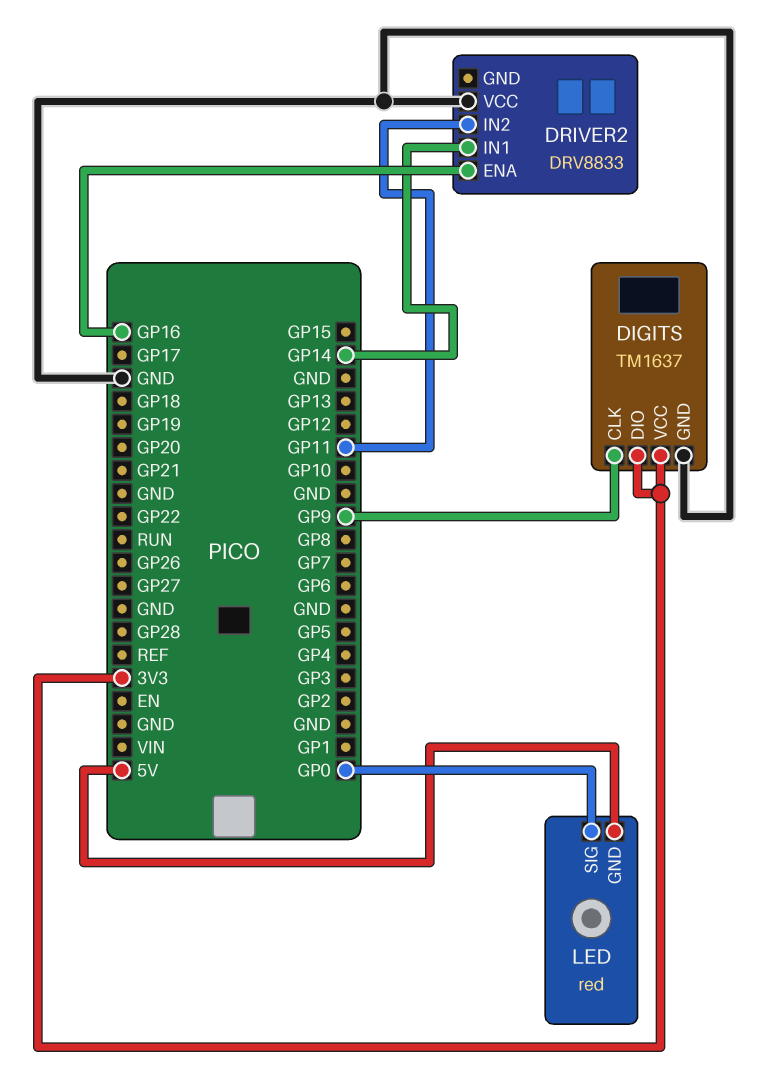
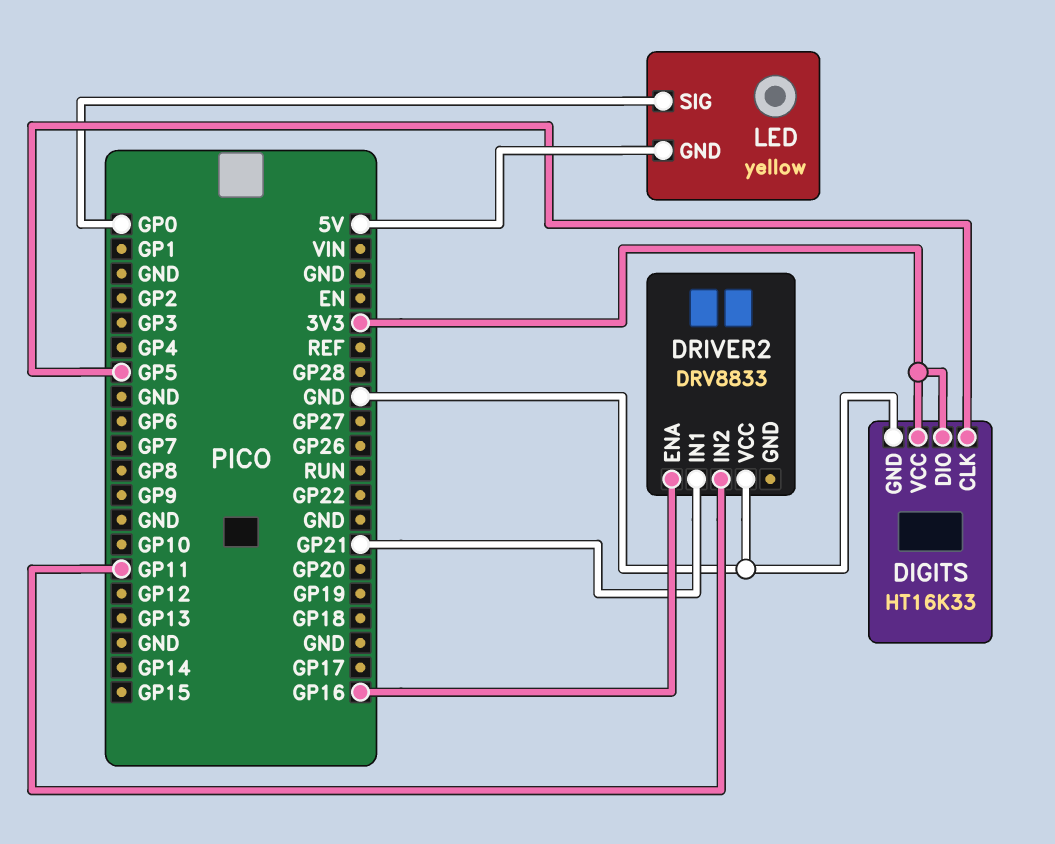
DIGITS: TM1637 -> HT16K33
DIGITS pin CLK: GP9 -> GP5
DRIVER2 pin IN1: GP14 -> GP21
LED: red -> yellow

